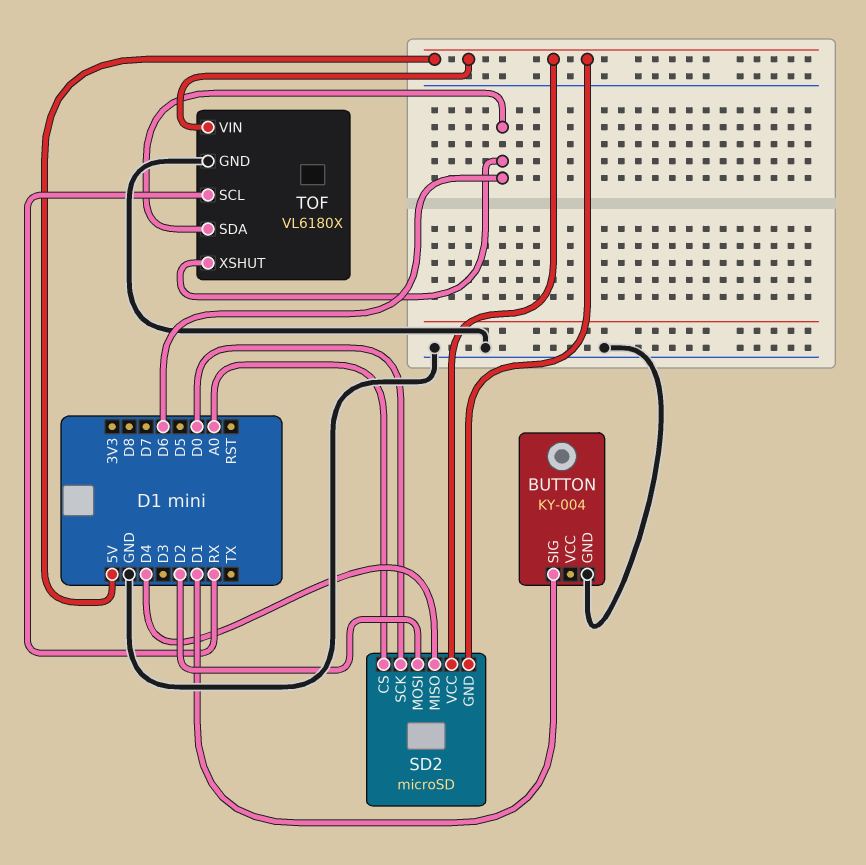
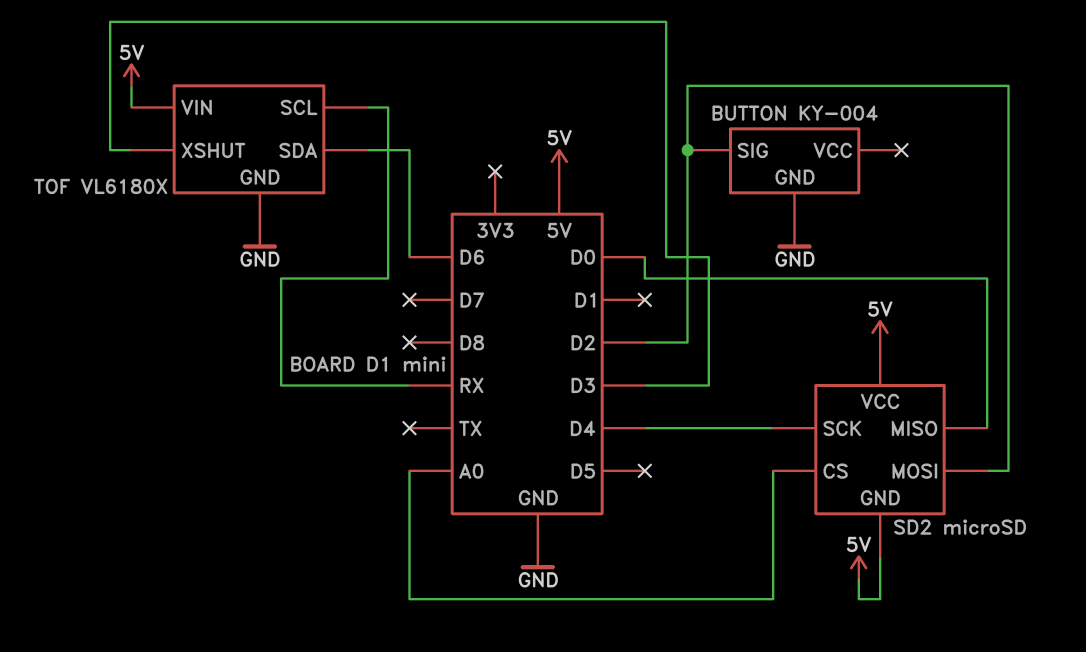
BUTTON pin SIG: D1 -> D2
SD2 pin MISO: D4 -> D0
SD2 pin SCK: D0 -> D4
TOF pin XSHUT: D6 -> D3

